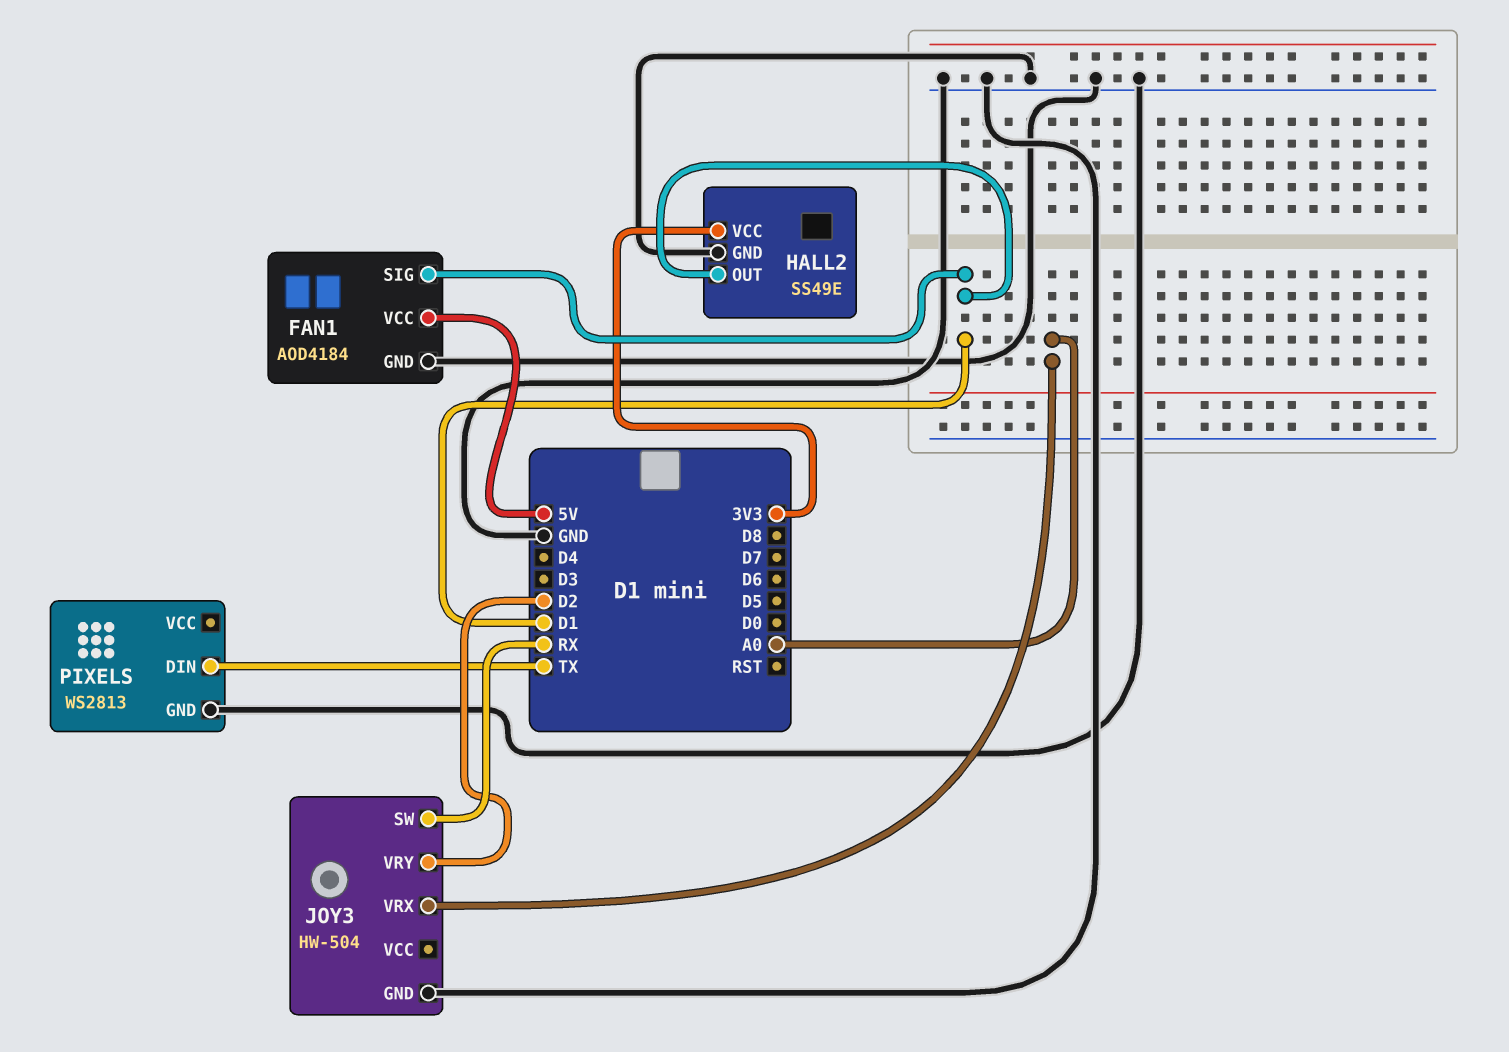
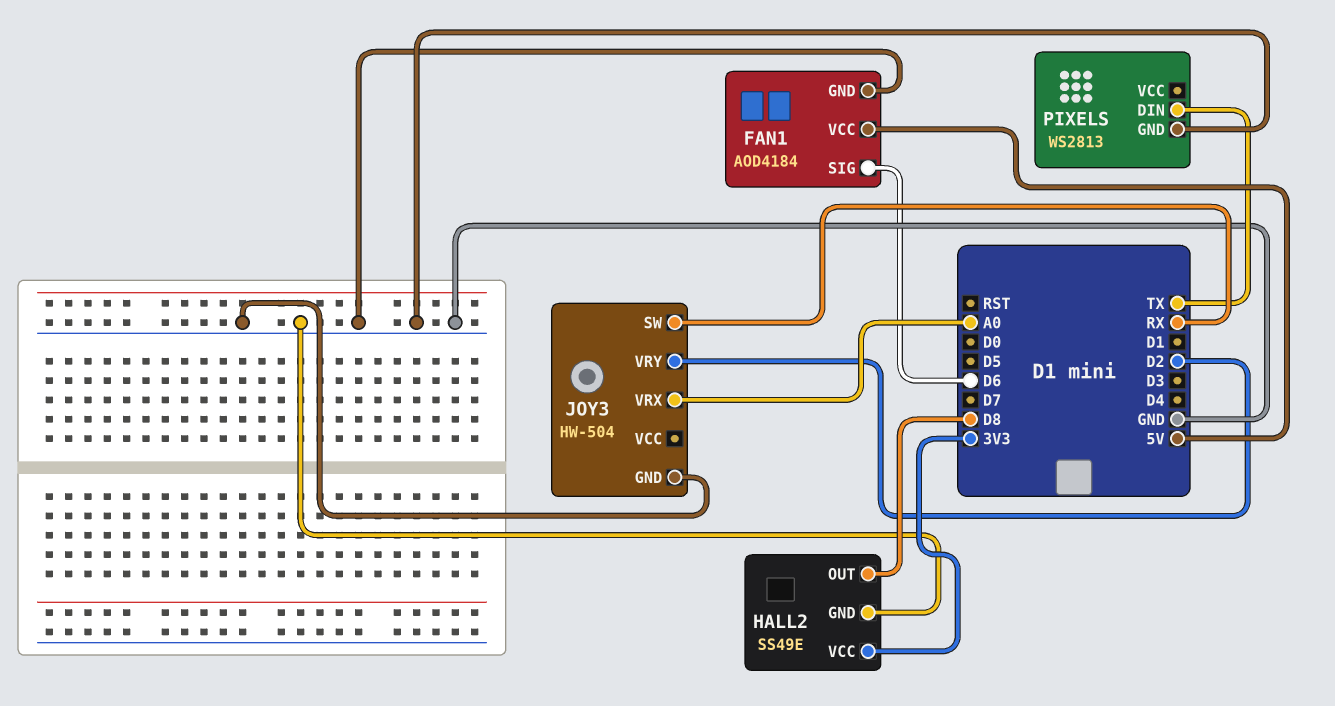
FAN1 pin SIG: D1 -> D6
HALL2 pin OUT: D1 -> D8

